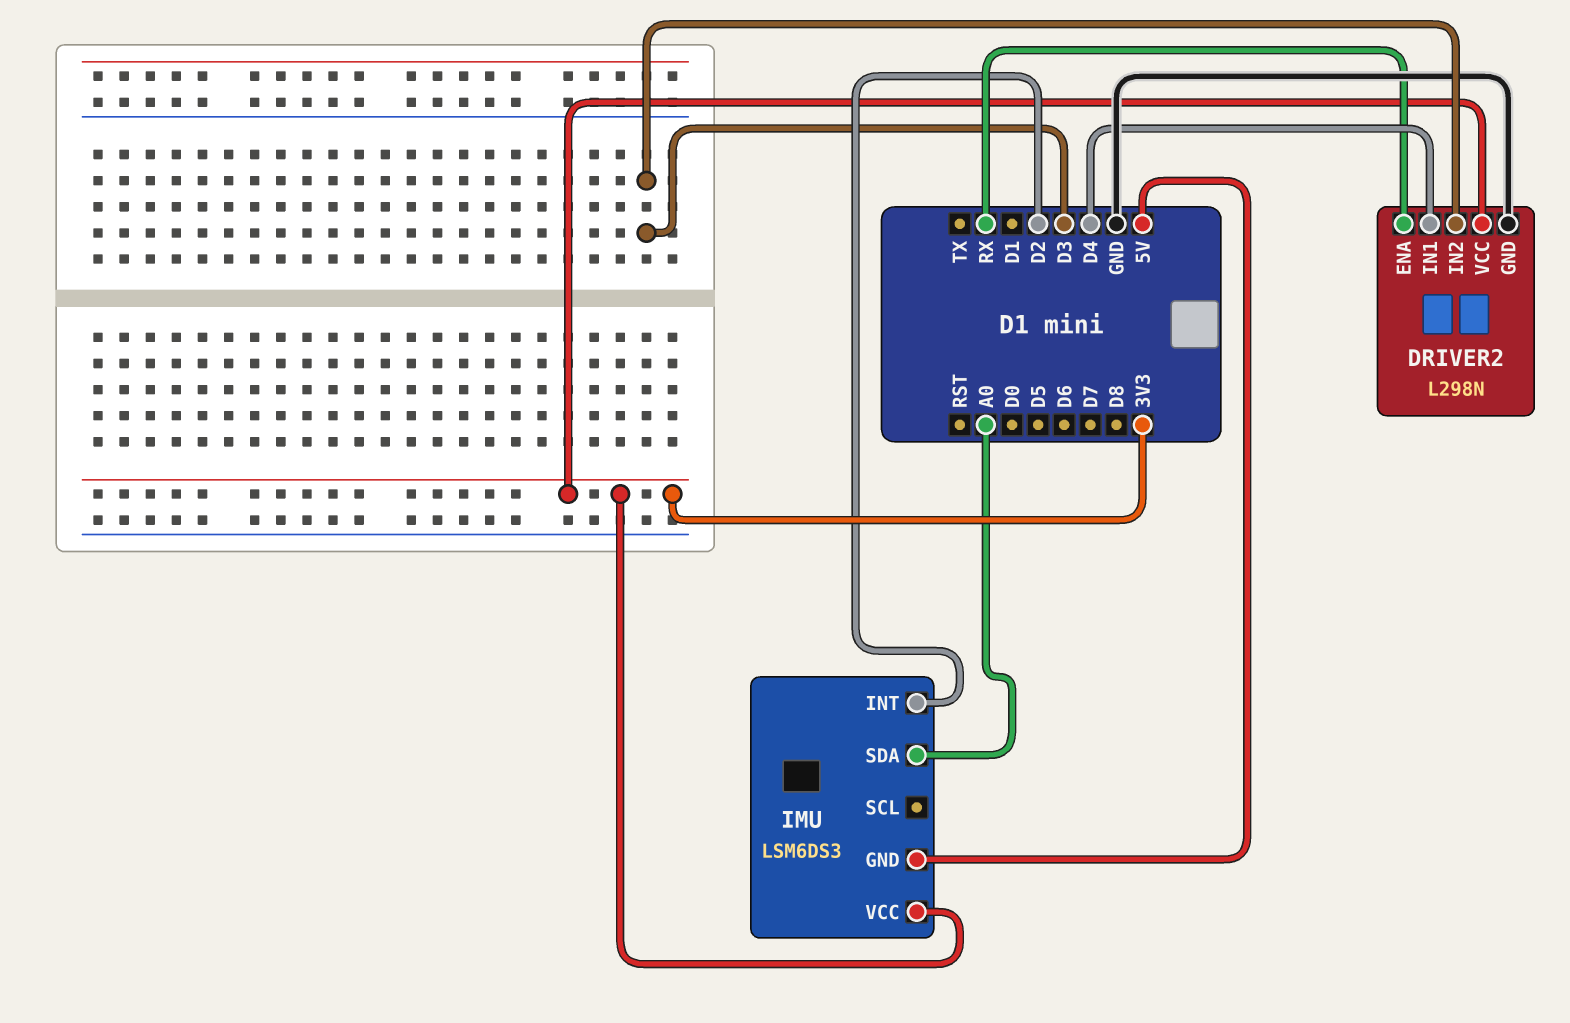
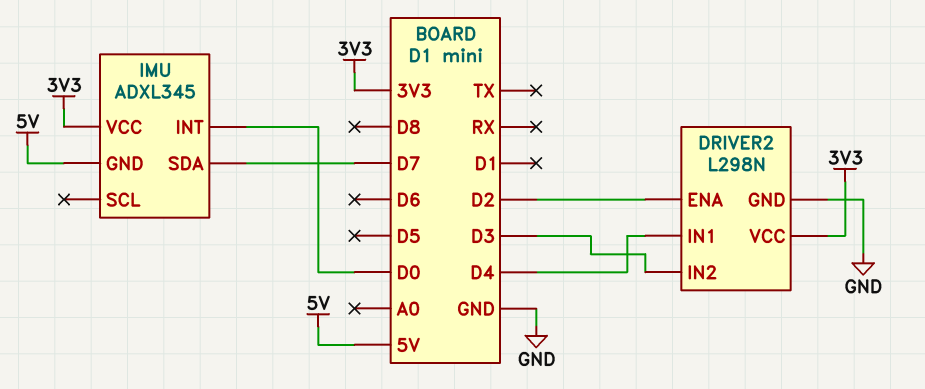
DRIVER2 pin ENA: RX -> D2
IMU: LSM6DS3 -> ADXL345
IMU pin INT: D2 -> D0
IMU pin SDA: A0 -> D7

